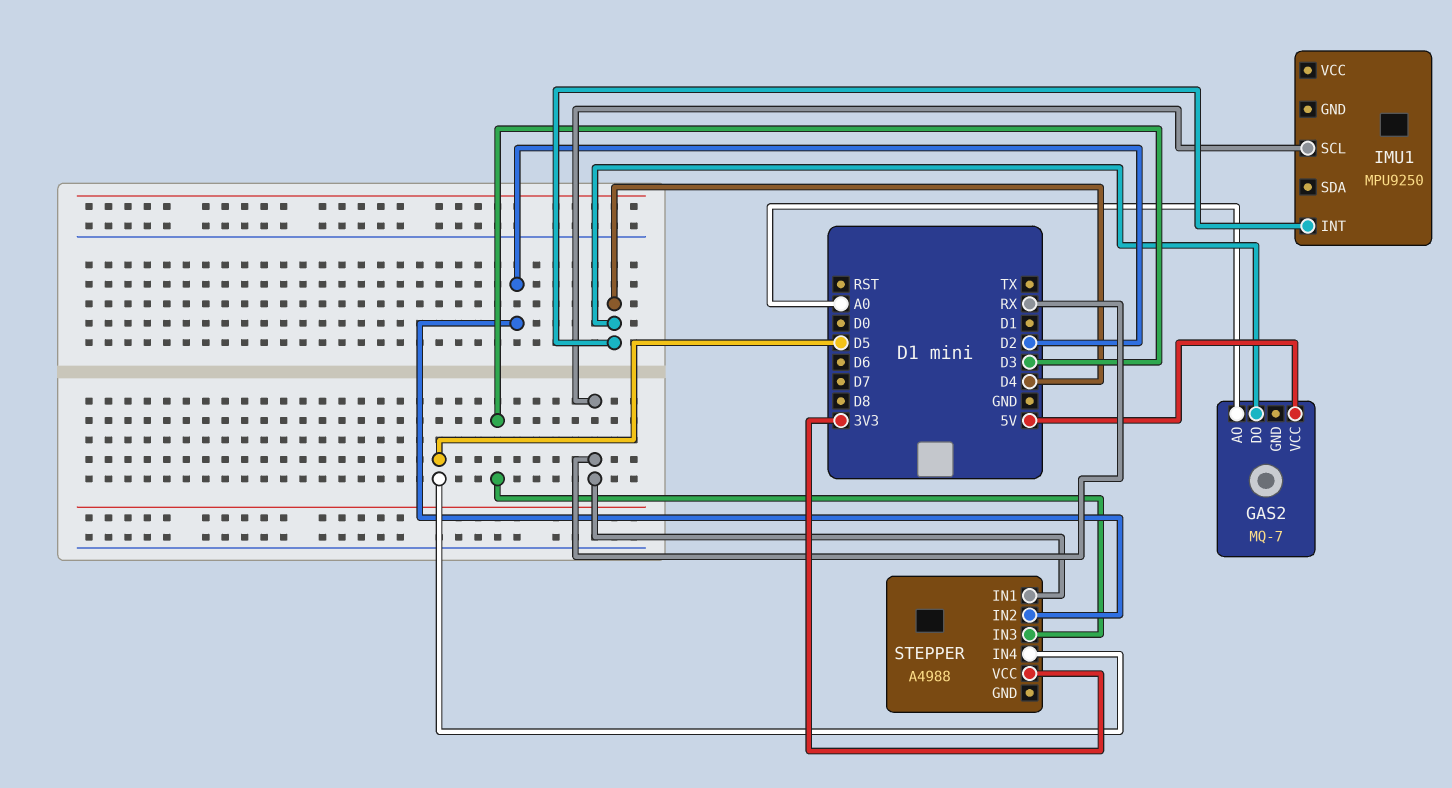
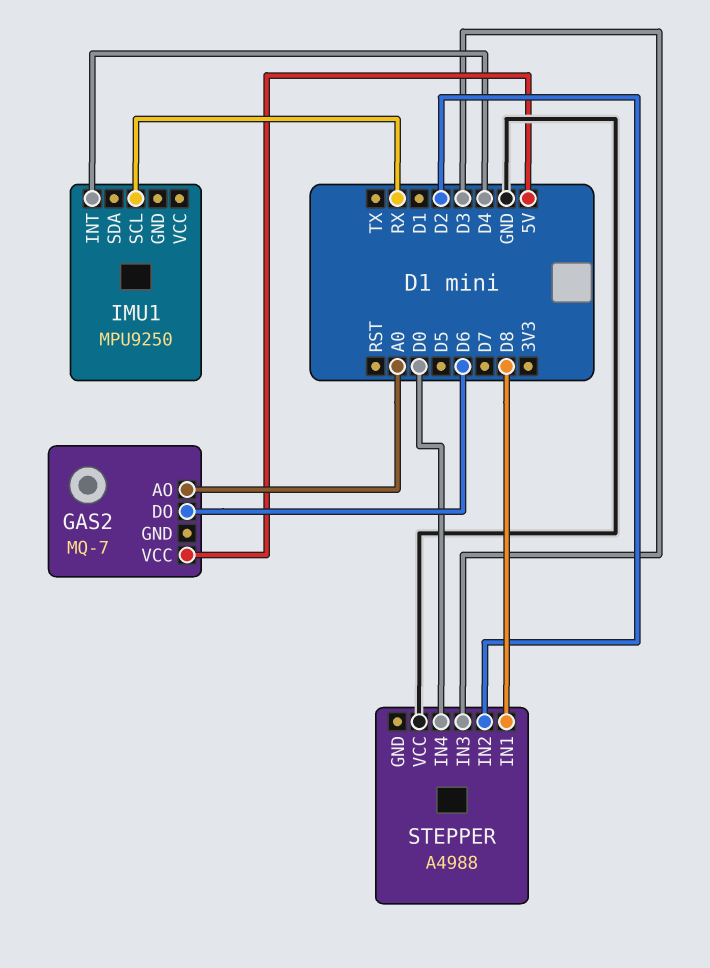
GAS2 pin DO: D4 -> D6
STEPPER pin IN1: RX -> D8
STEPPER pin IN4: D5 -> D0
STEPPER pin VCC: 3V3 -> GND

